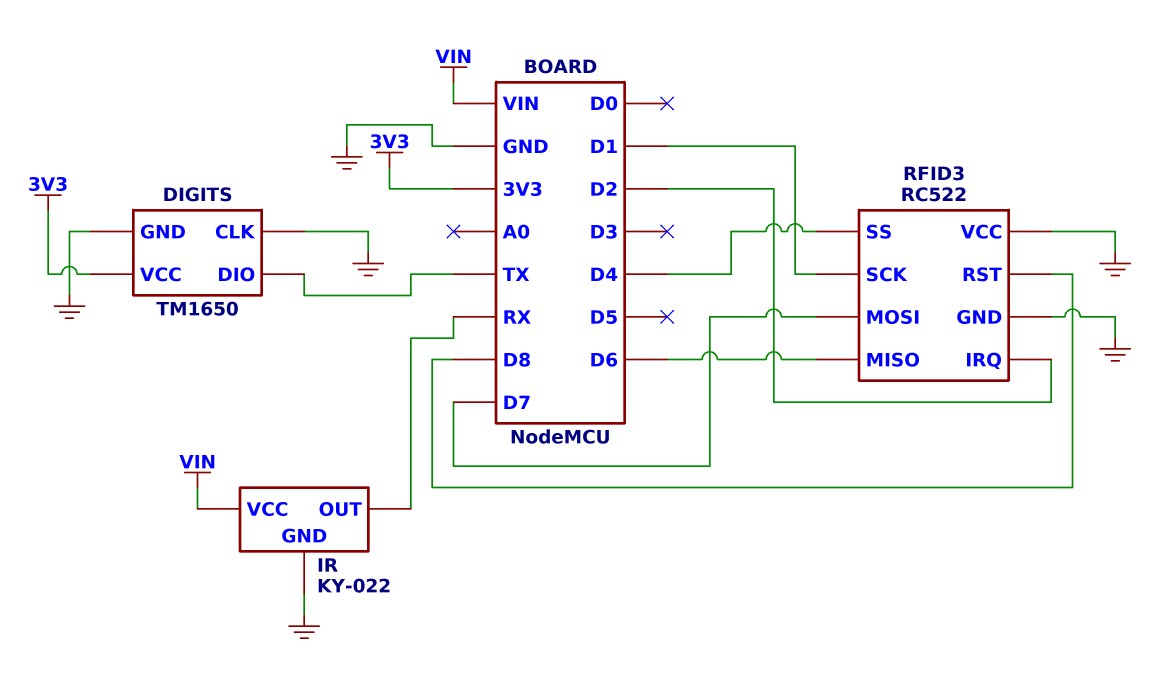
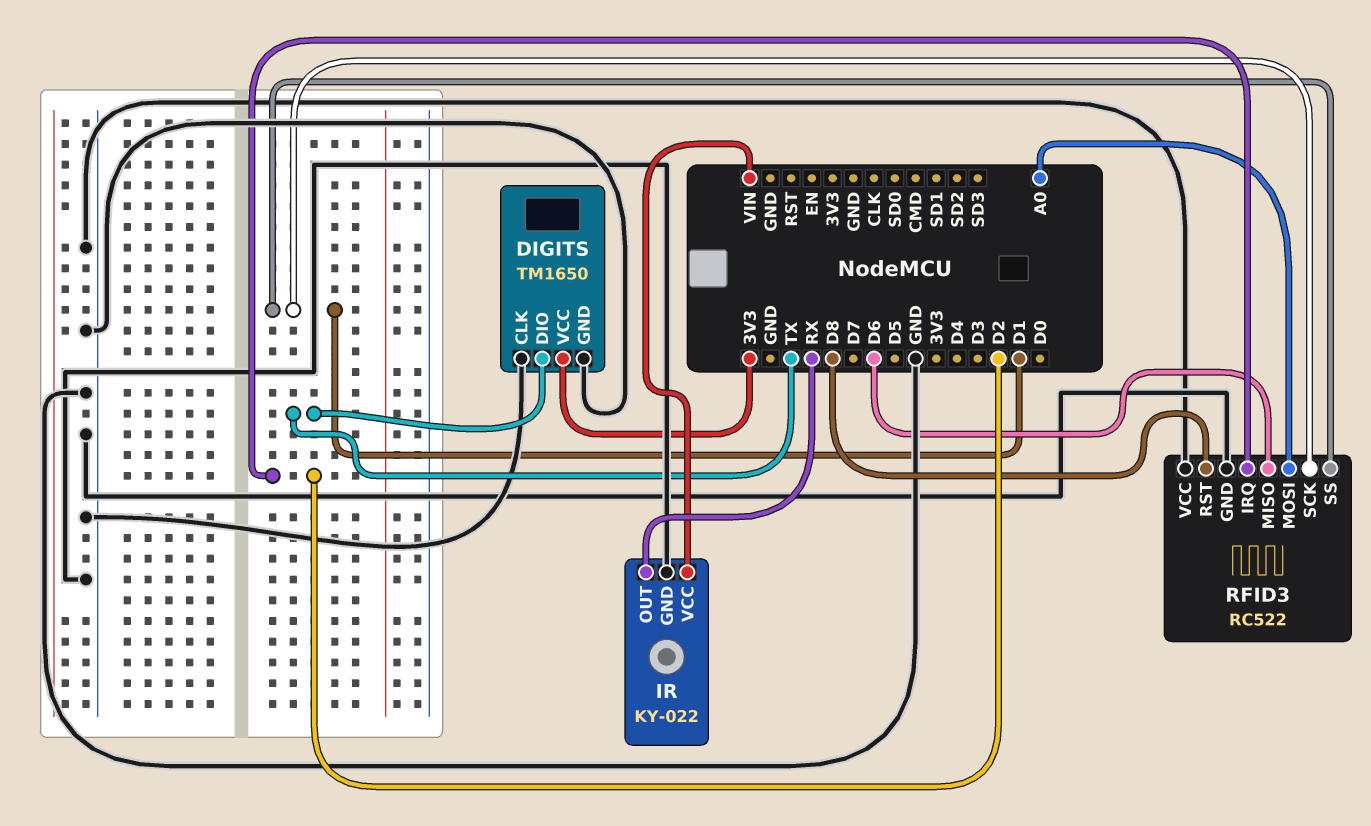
RFID3 pin MOSI: D7 -> A0
RFID3 pin SS: D4 -> D1

